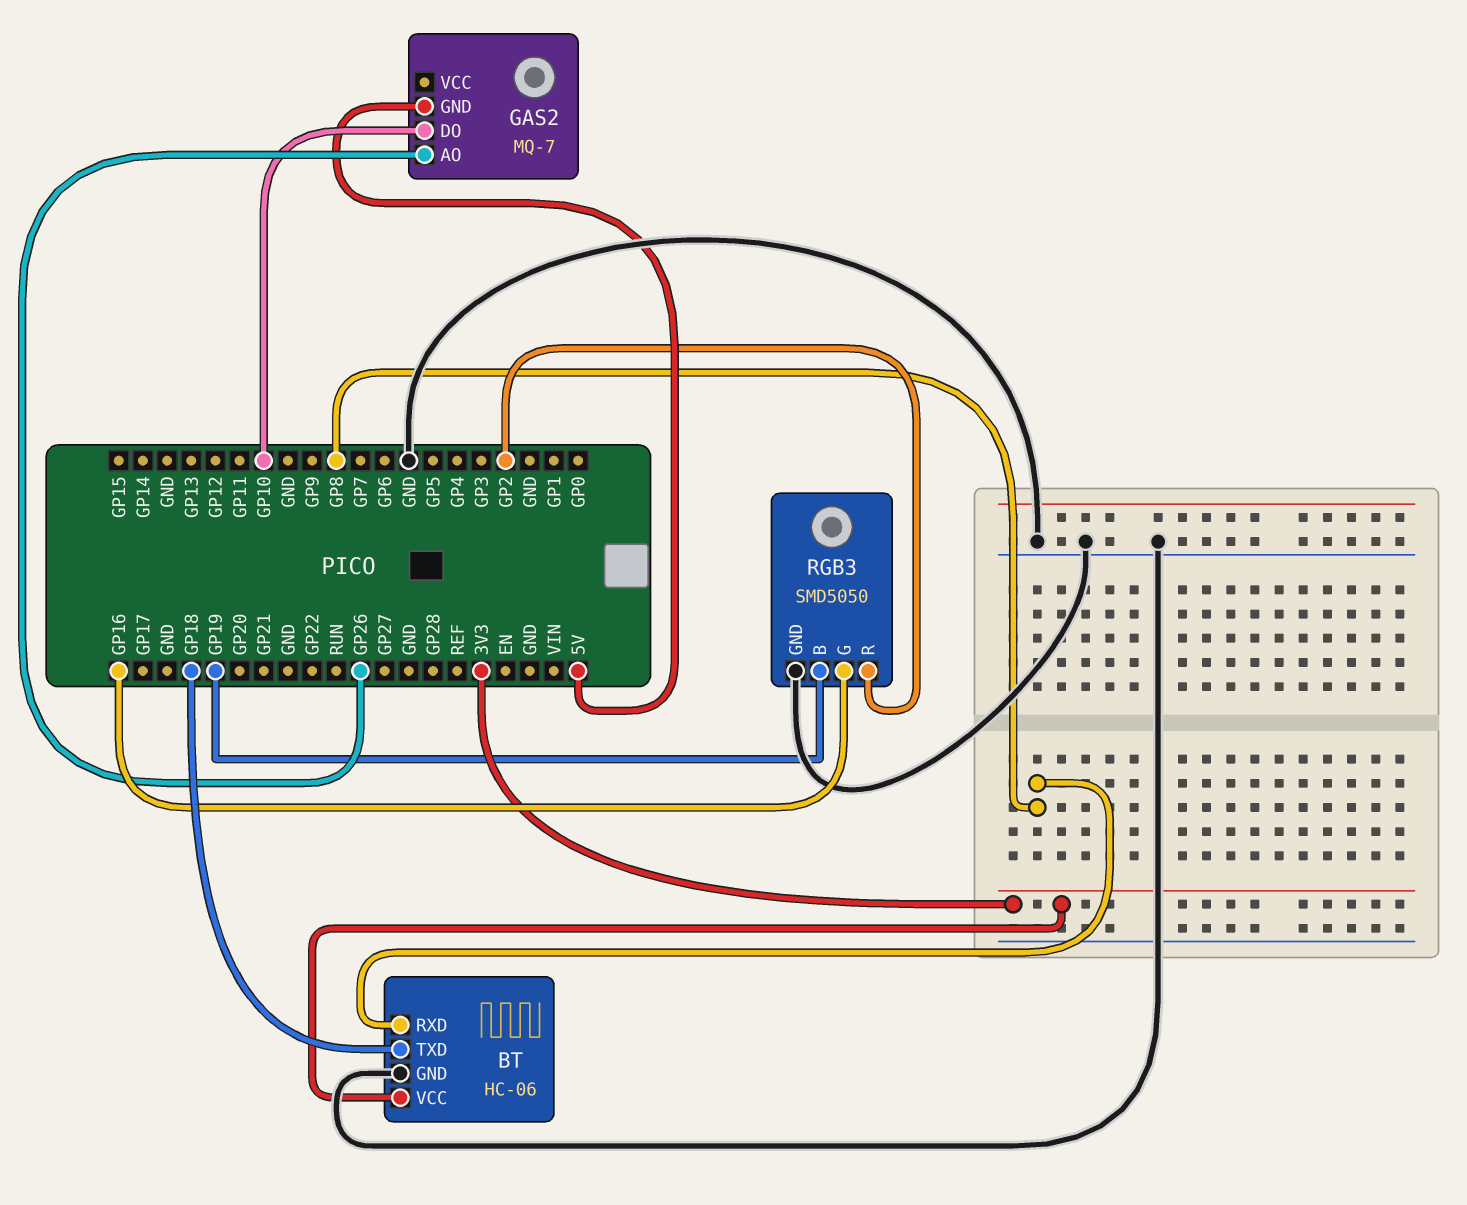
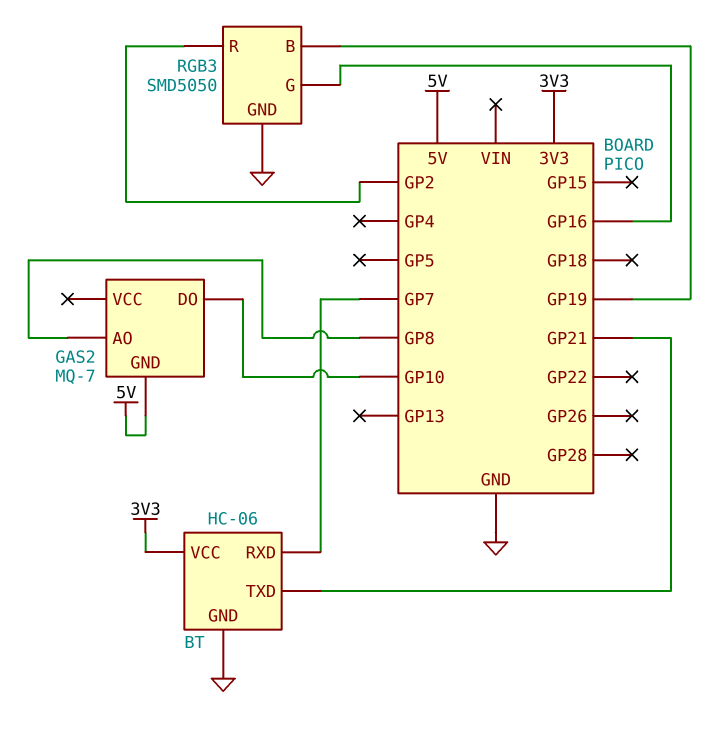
BT pin RXD: GP8 -> GP7
BT pin TXD: GP18 -> GP21
GAS2 pin AO: GP26 -> GP8

